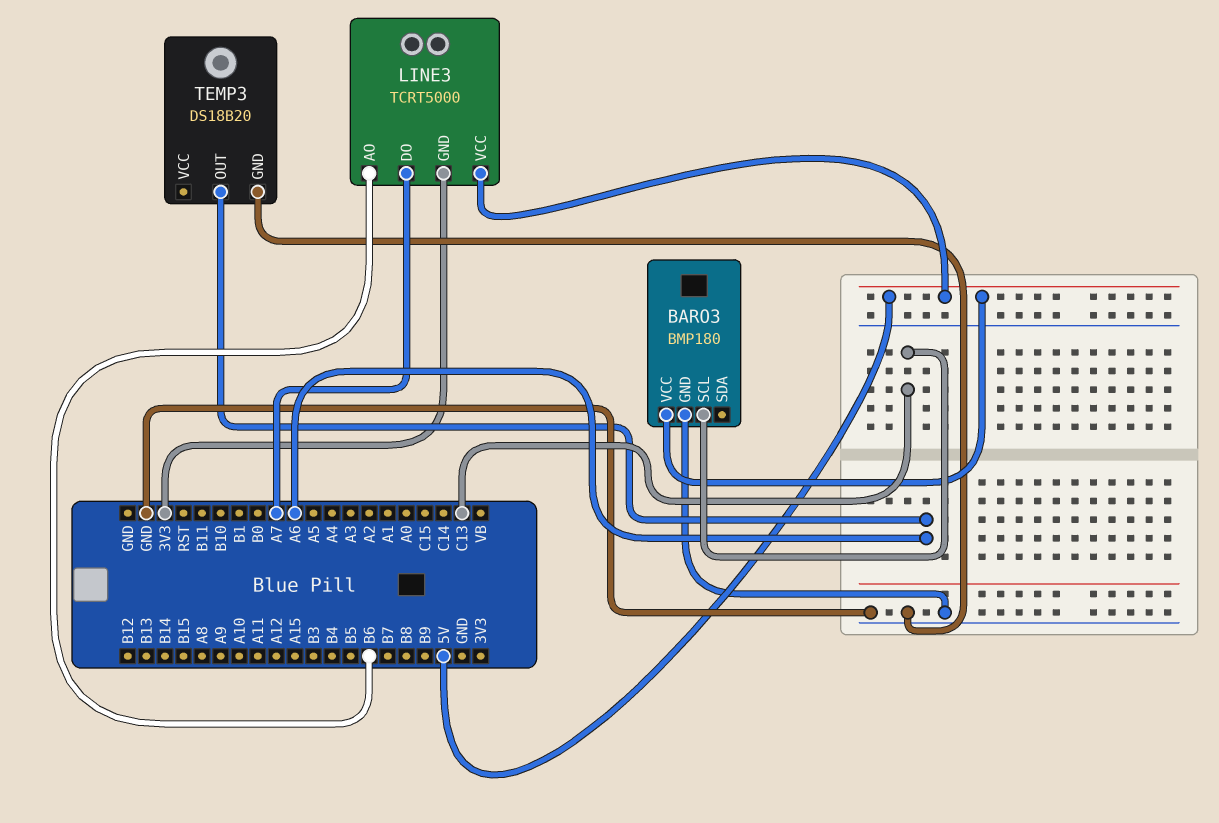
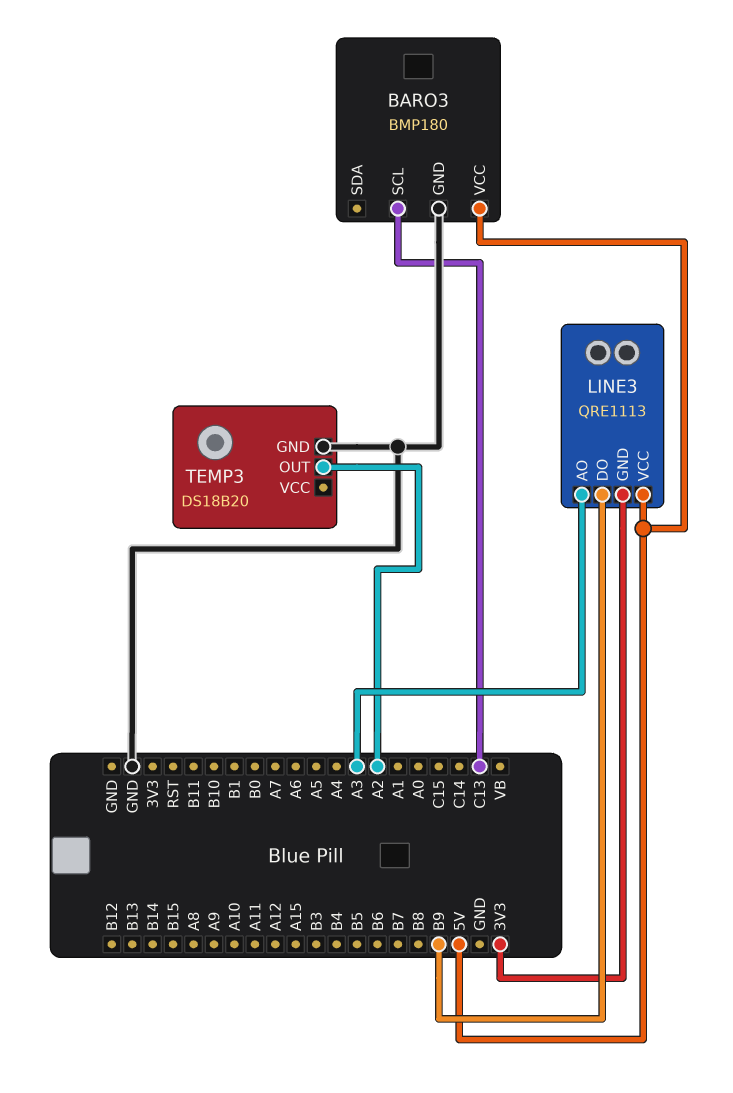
LINE3: TCRT5000 -> QRE1113
LINE3 pin AO: B6 -> A3
LINE3 pin DO: A7 -> B9
TEMP3 pin OUT: A6 -> A2

